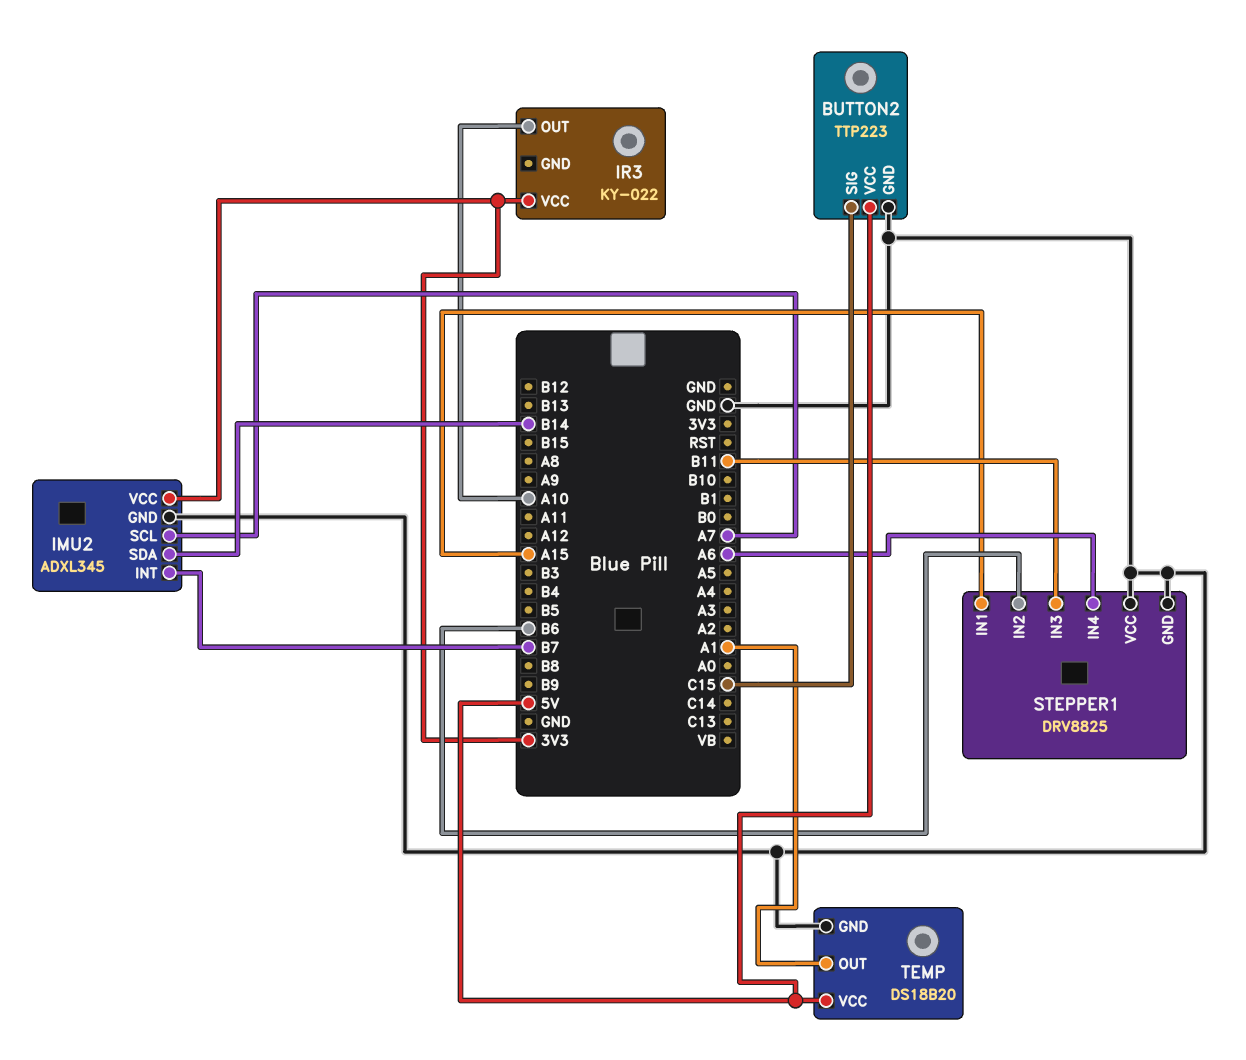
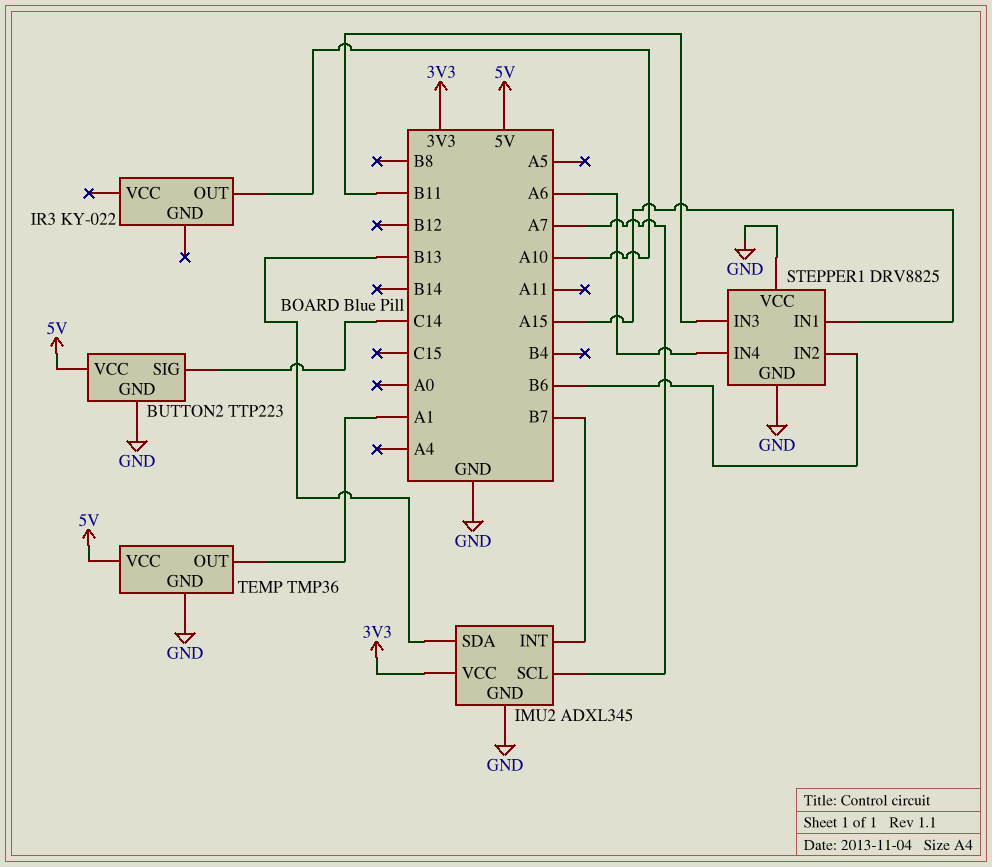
BUTTON2 pin SIG: C15 -> C14
IMU2 pin SDA: B14 -> B13
IR3 pin VCC: 3V3 -> none
TEMP: DS18B20 -> TMP36

